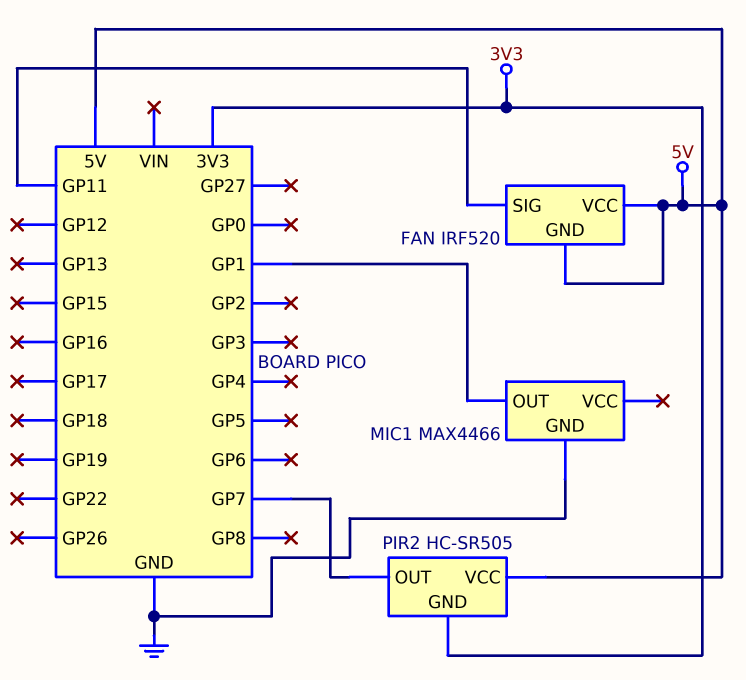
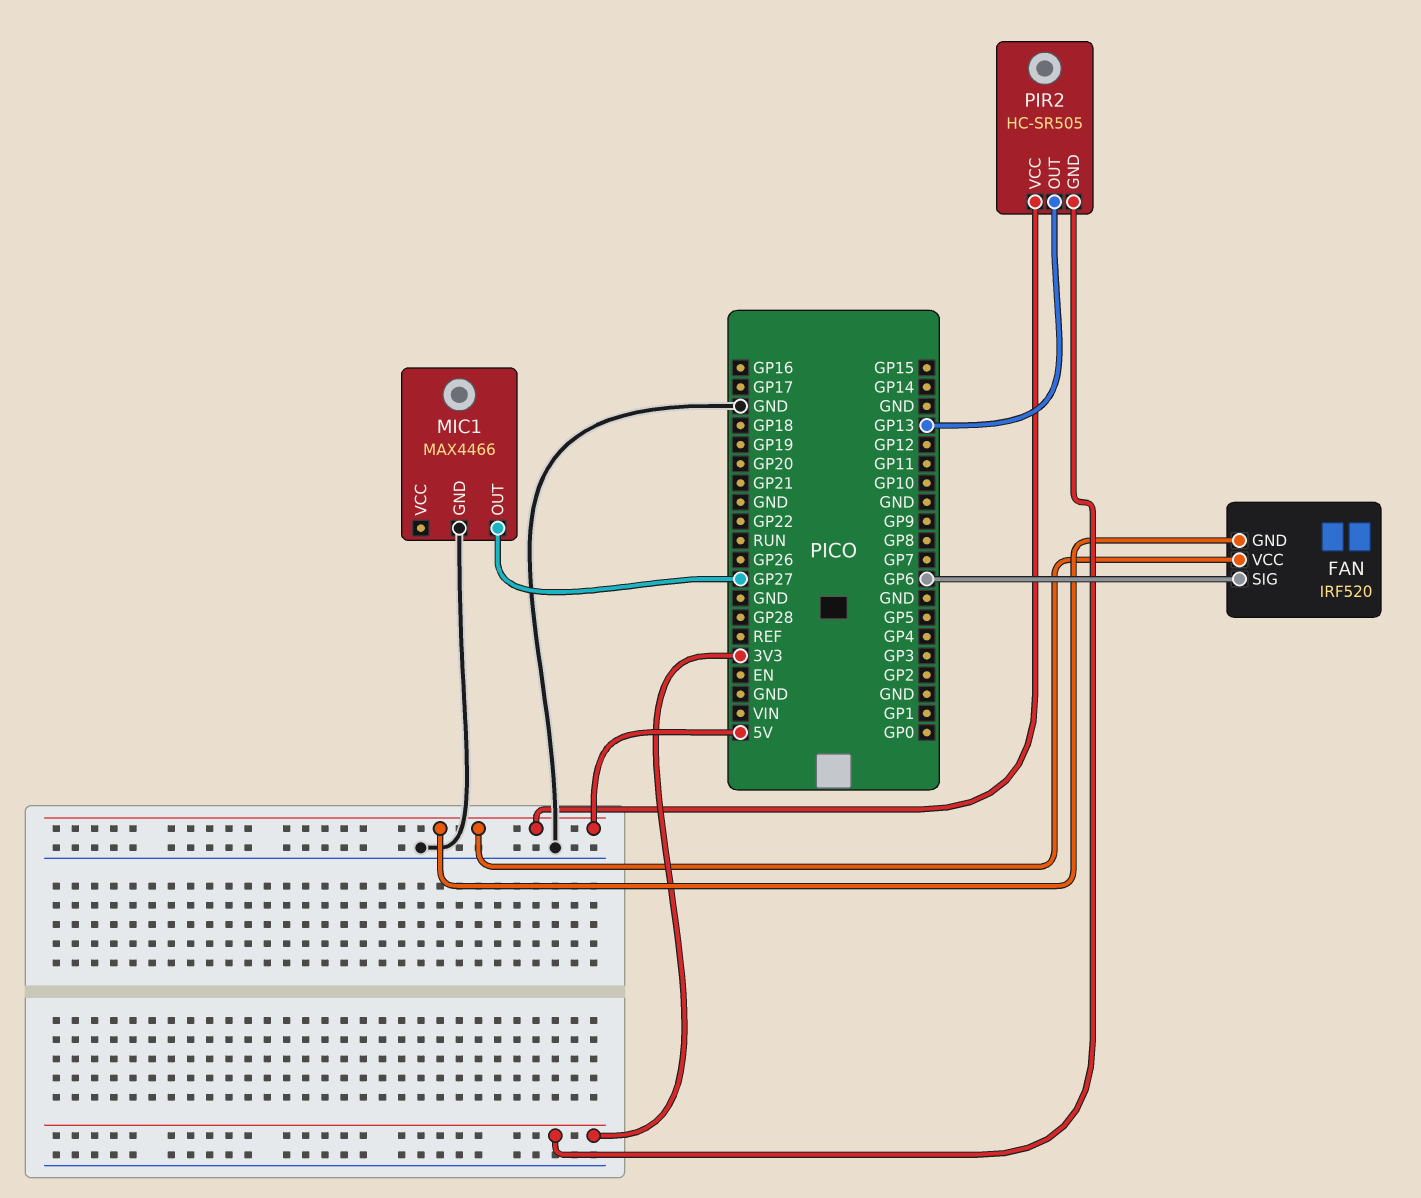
FAN pin SIG: GP11 -> GP6
MIC1 pin OUT: GP1 -> GP27
PIR2 pin OUT: GP7 -> GP13

